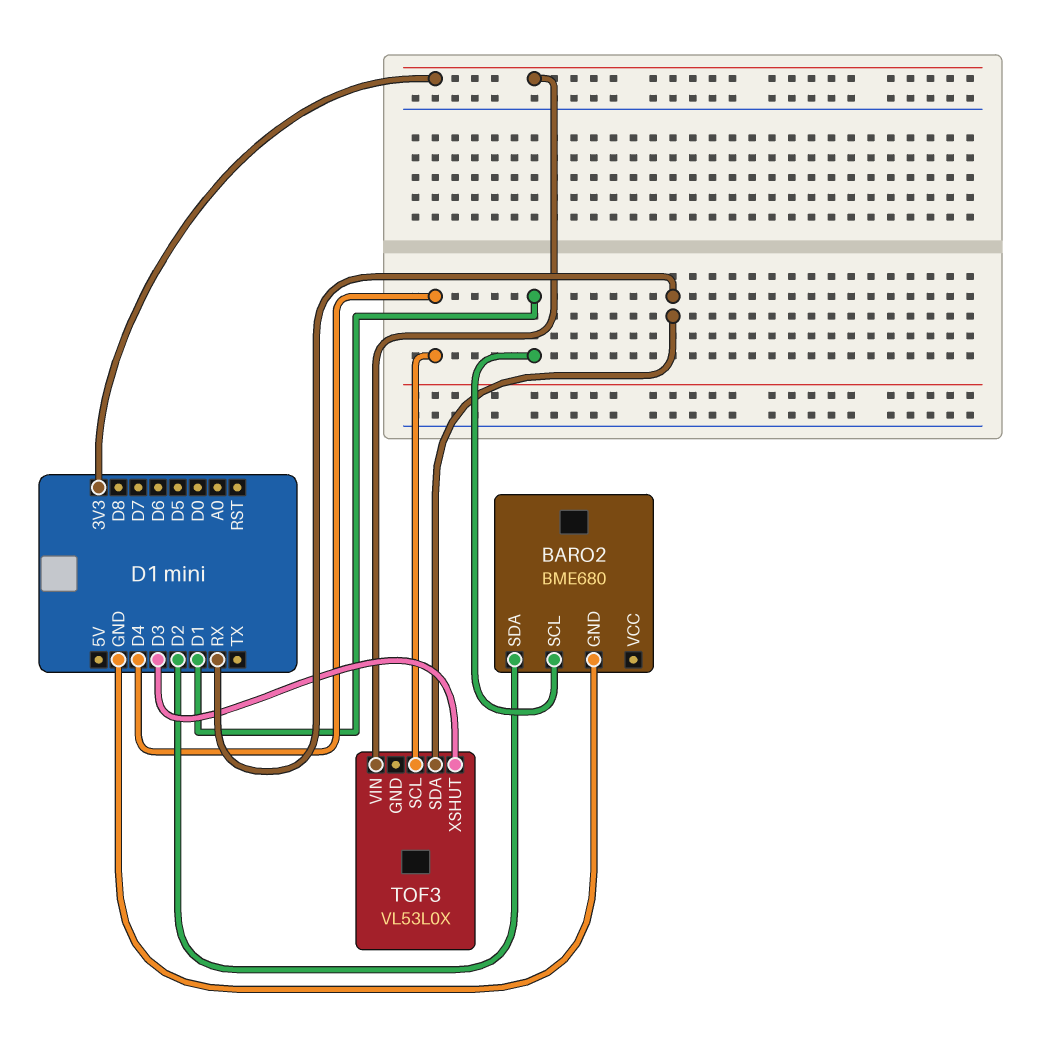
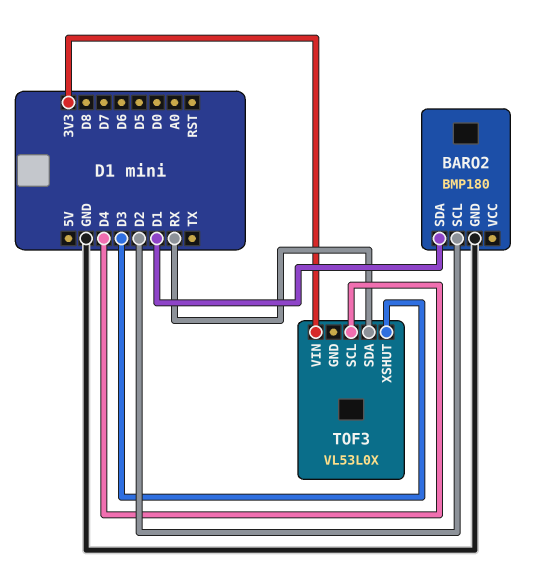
BARO2: BME680 -> BMP180
BARO2 pin SCL: D1 -> D2
BARO2 pin SDA: D2 -> D1

